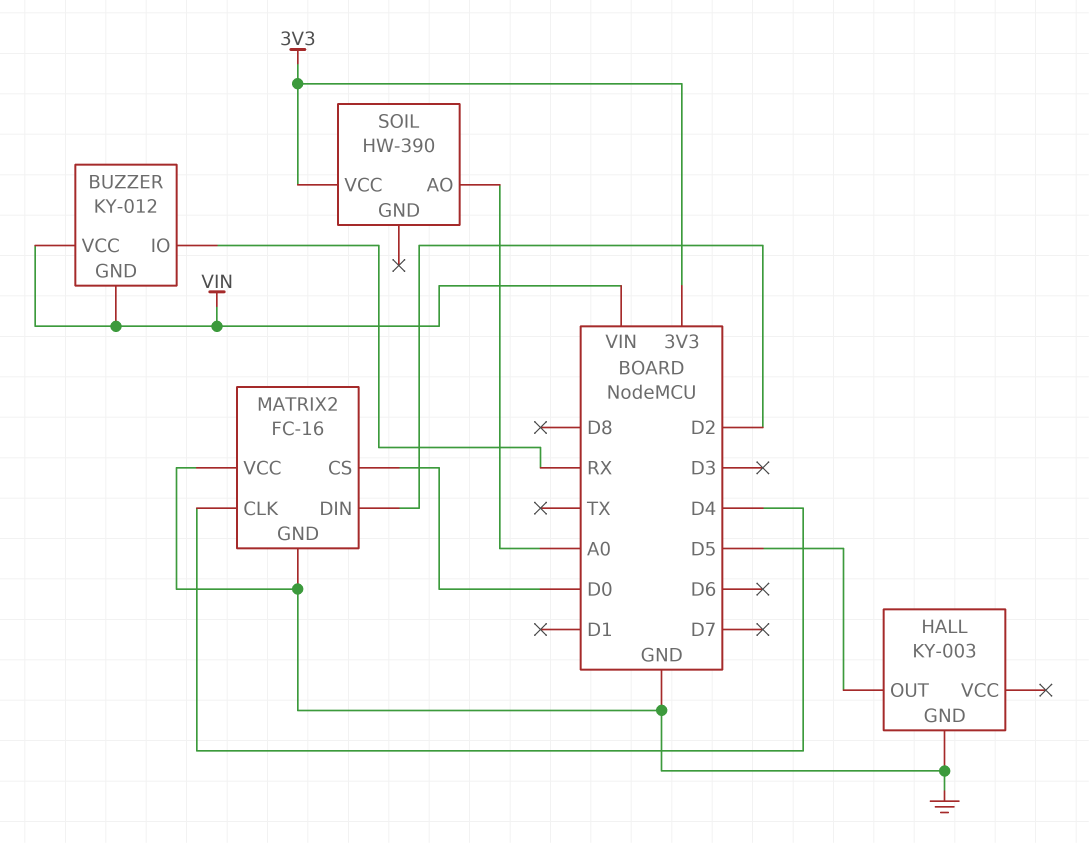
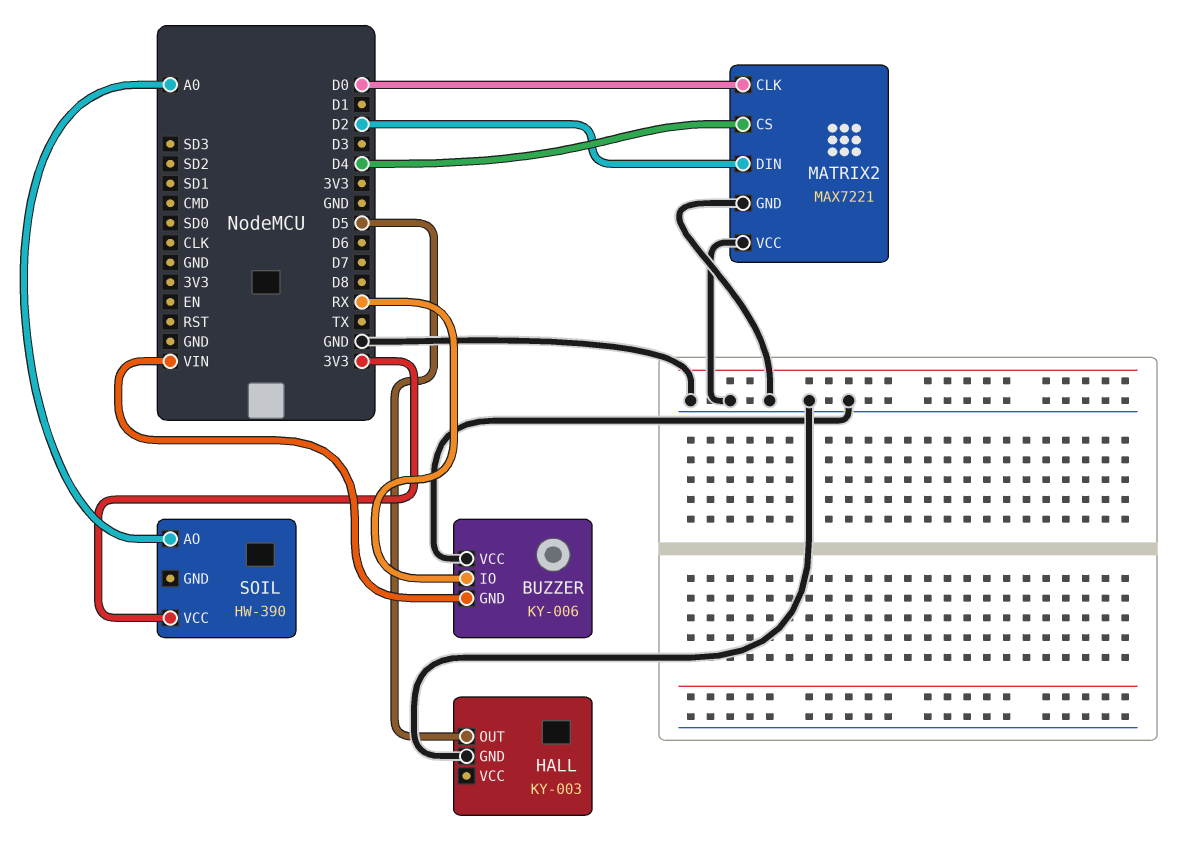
BUZZER: KY-012 -> KY-006
BUZZER pin VCC: VIN -> GND
MATRIX2: FC-16 -> MAX7221
MATRIX2 pin CLK: D4 -> D0
MATRIX2 pin CS: D0 -> D4

